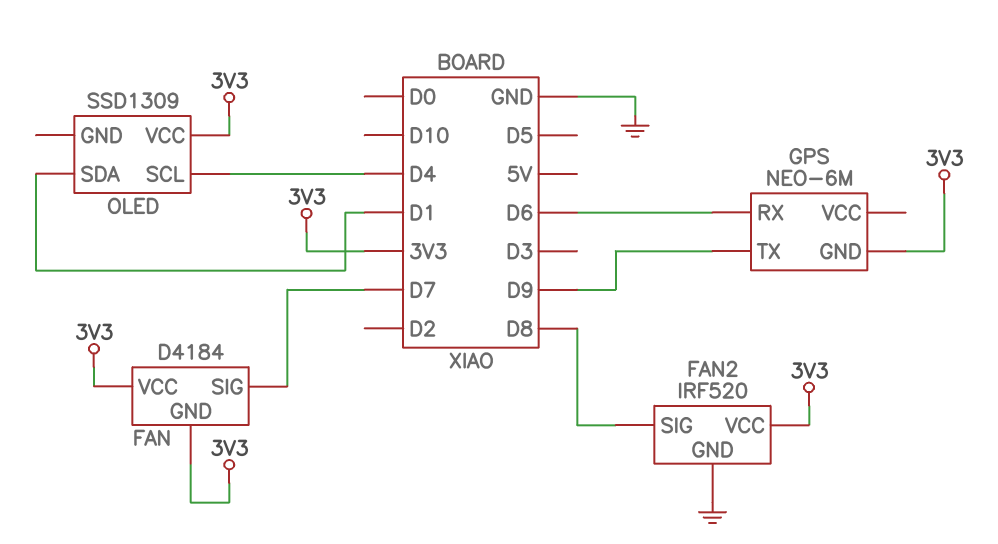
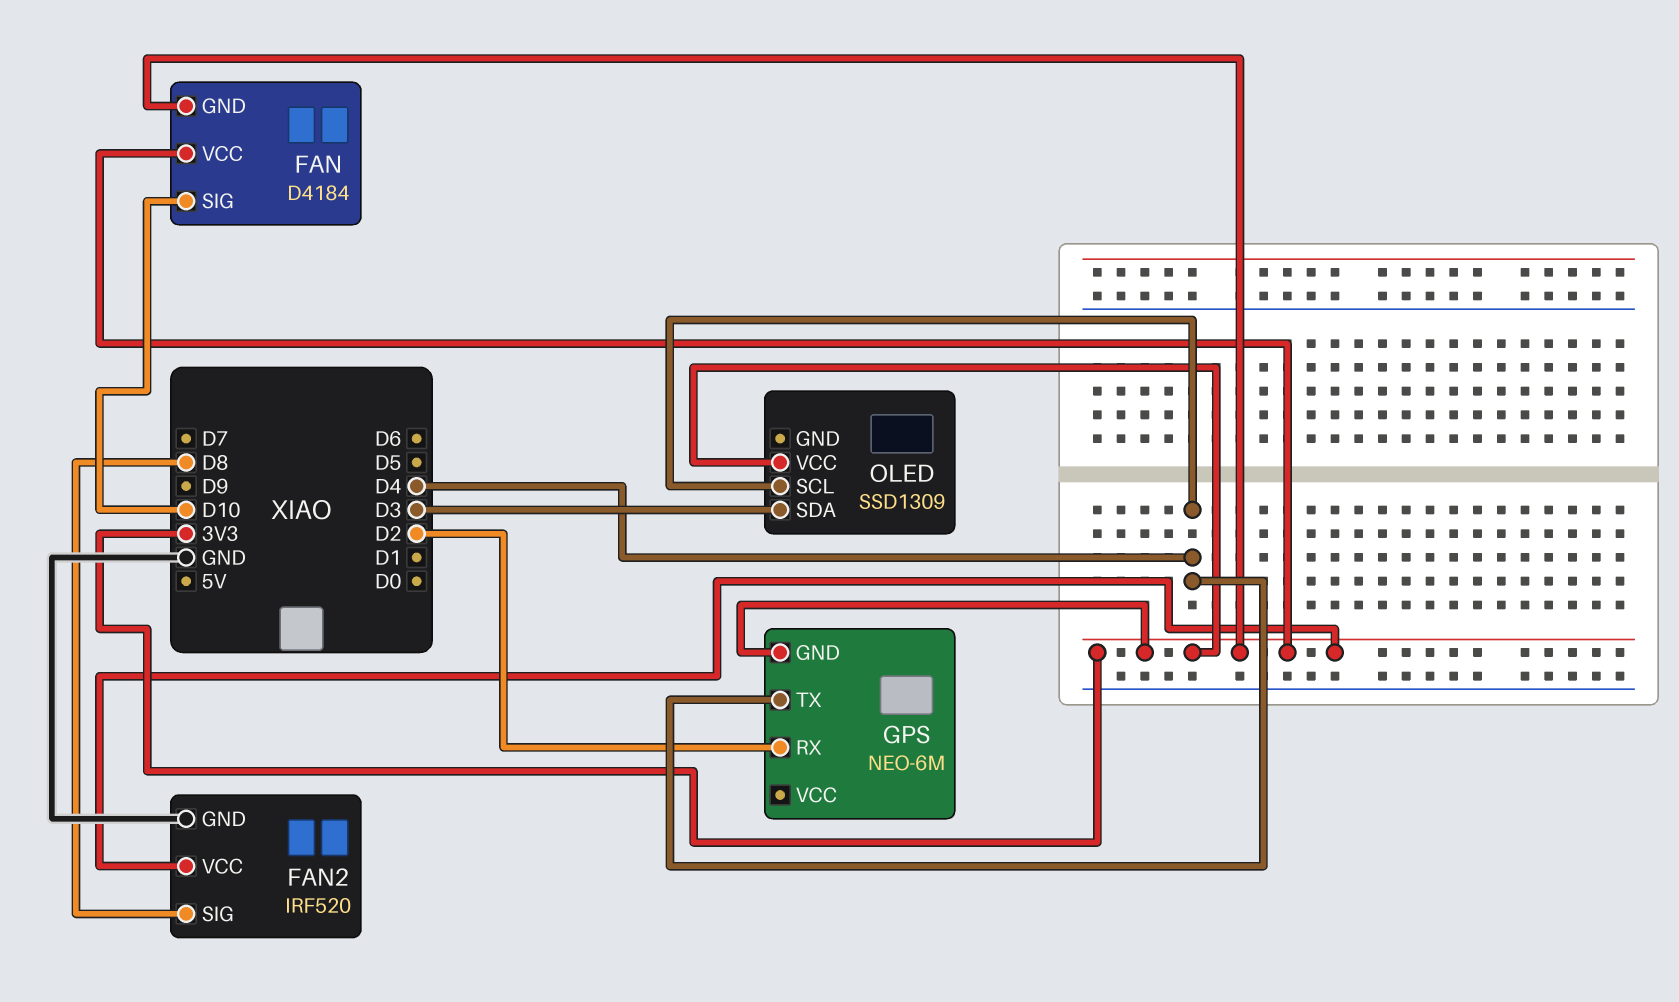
FAN pin SIG: D7 -> D10
GPS pin RX: D6 -> D2
GPS pin TX: D9 -> D4
OLED pin SDA: D1 -> D3

